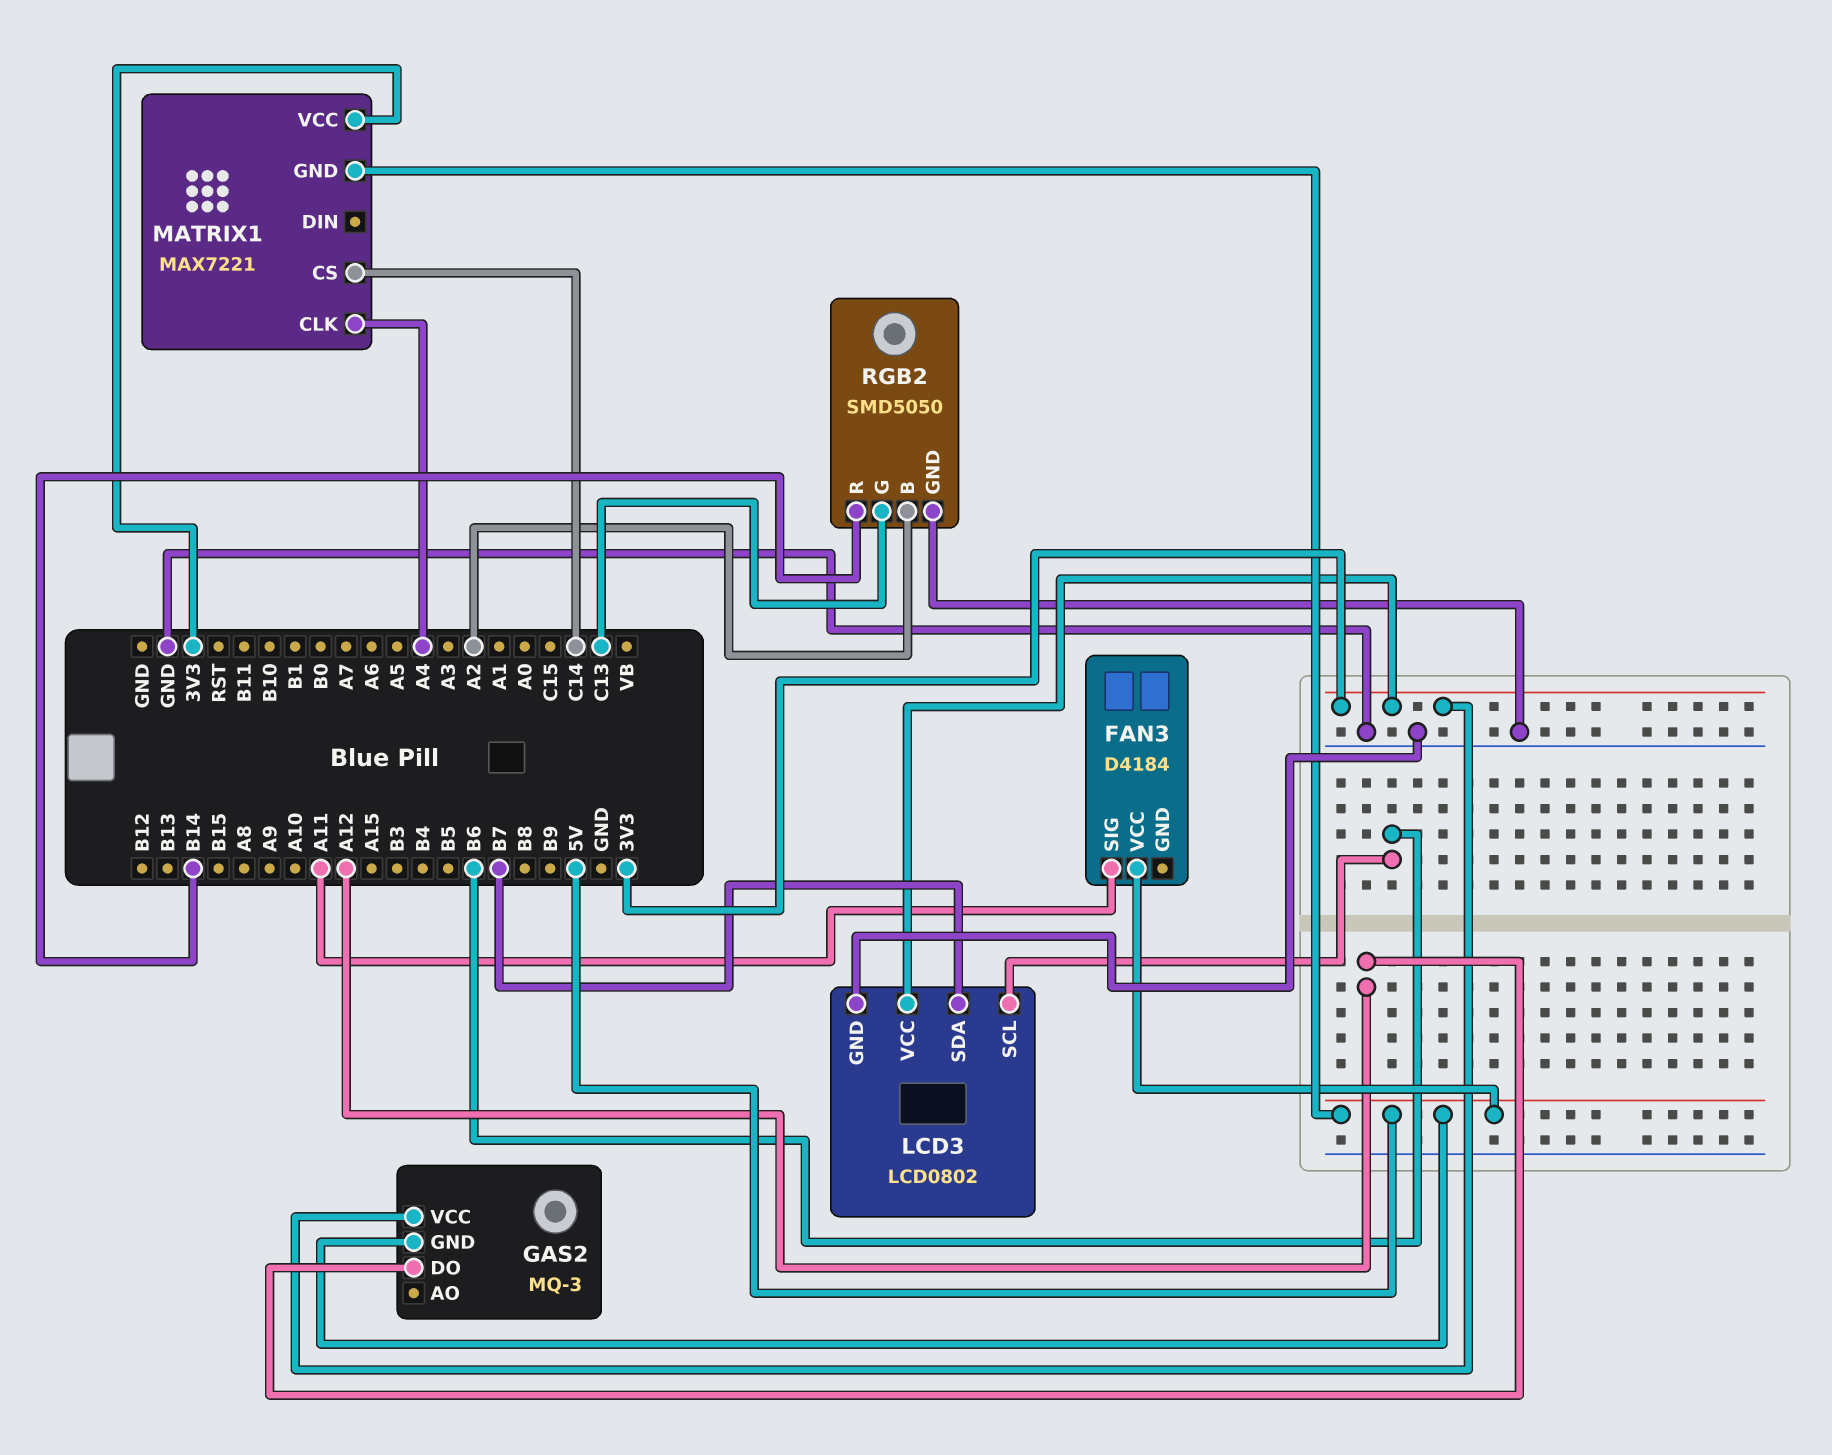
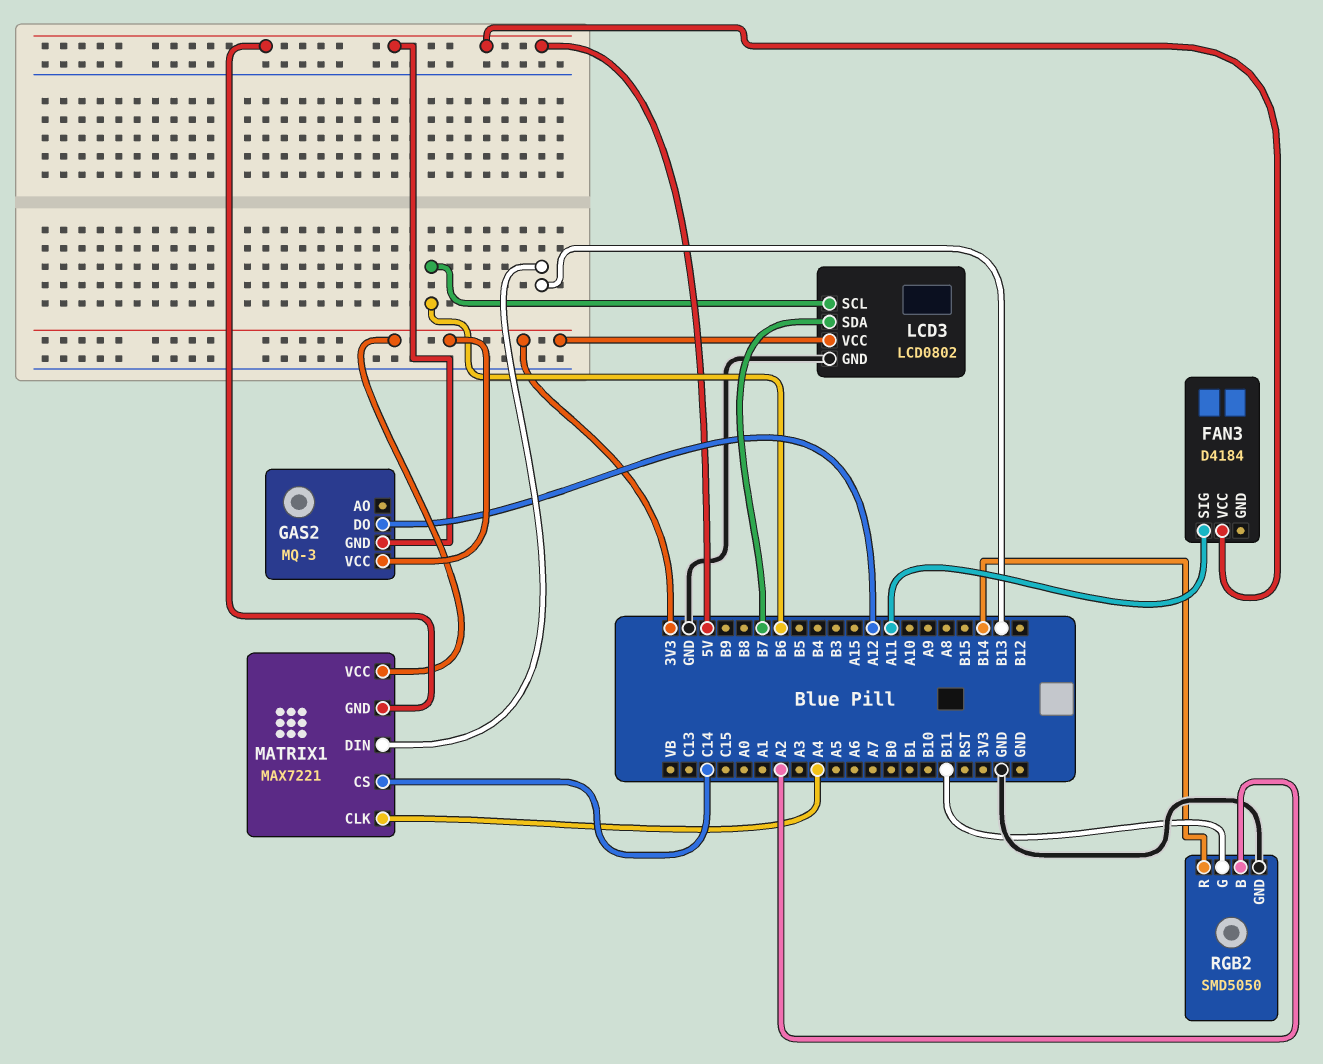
MATRIX1 pin DIN: none -> B13
RGB2 pin G: C13 -> B11

